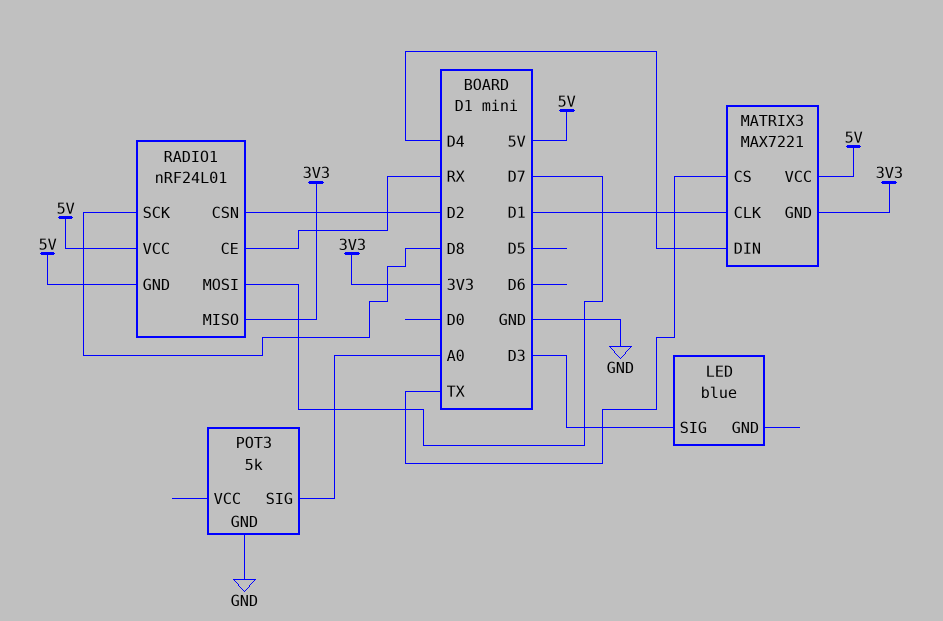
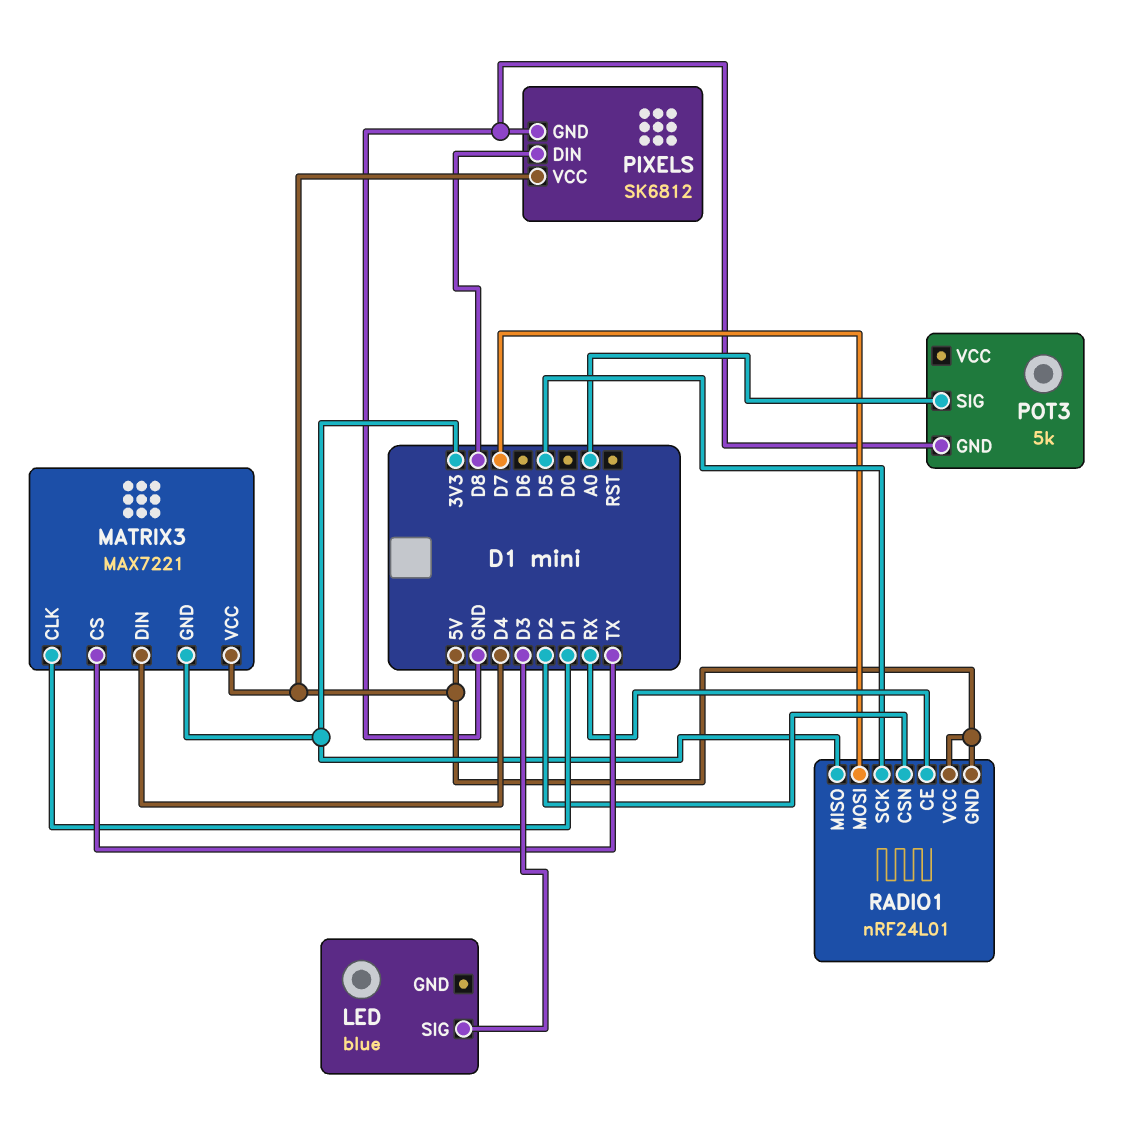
PIXELS: none -> SK6812
PIXELS pin DIN: none -> D8
PIXELS pin GND: none -> GND
PIXELS pin VCC: none -> 5V
RADIO1 pin SCK: D8 -> D5

